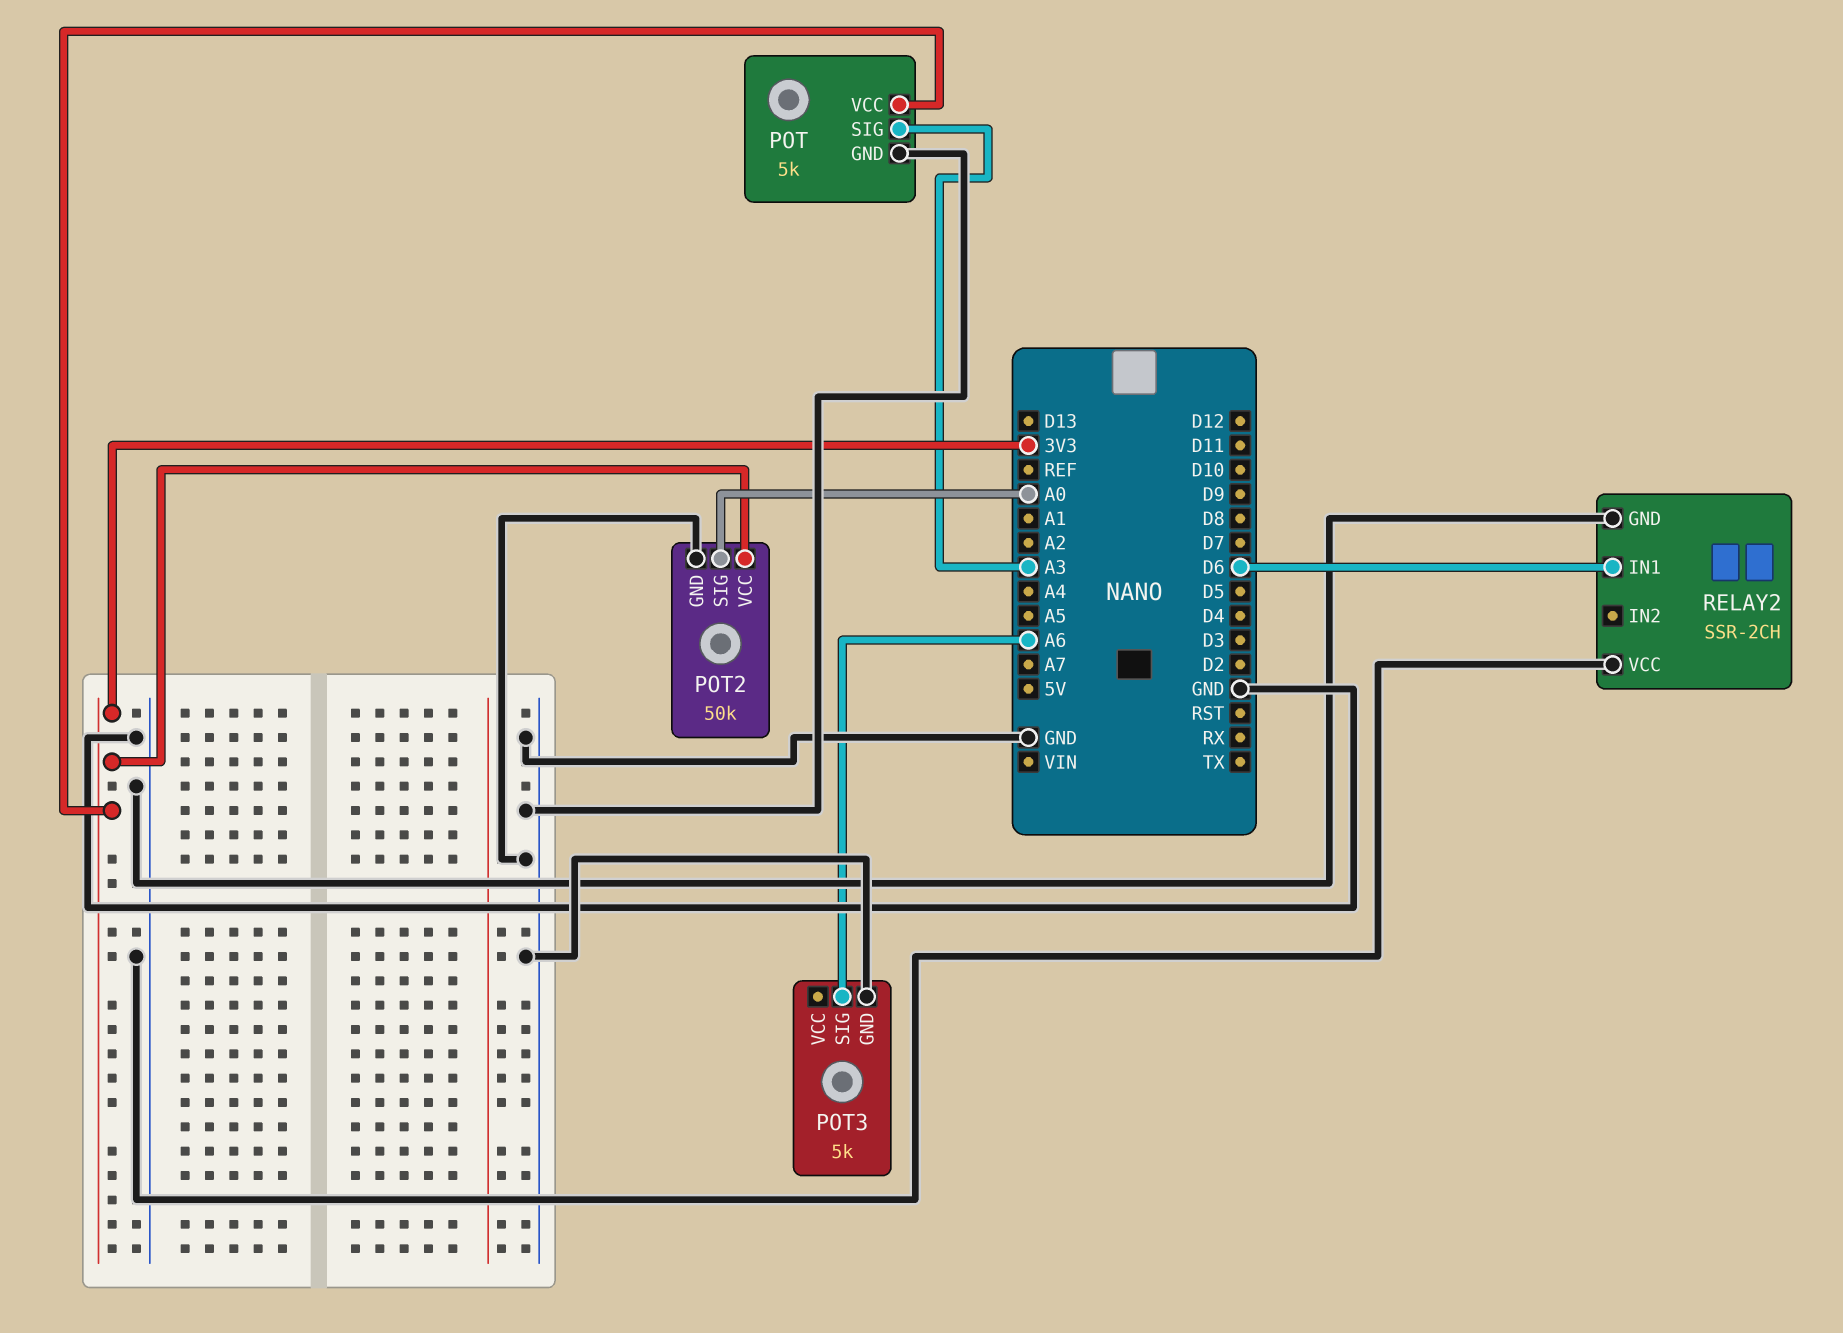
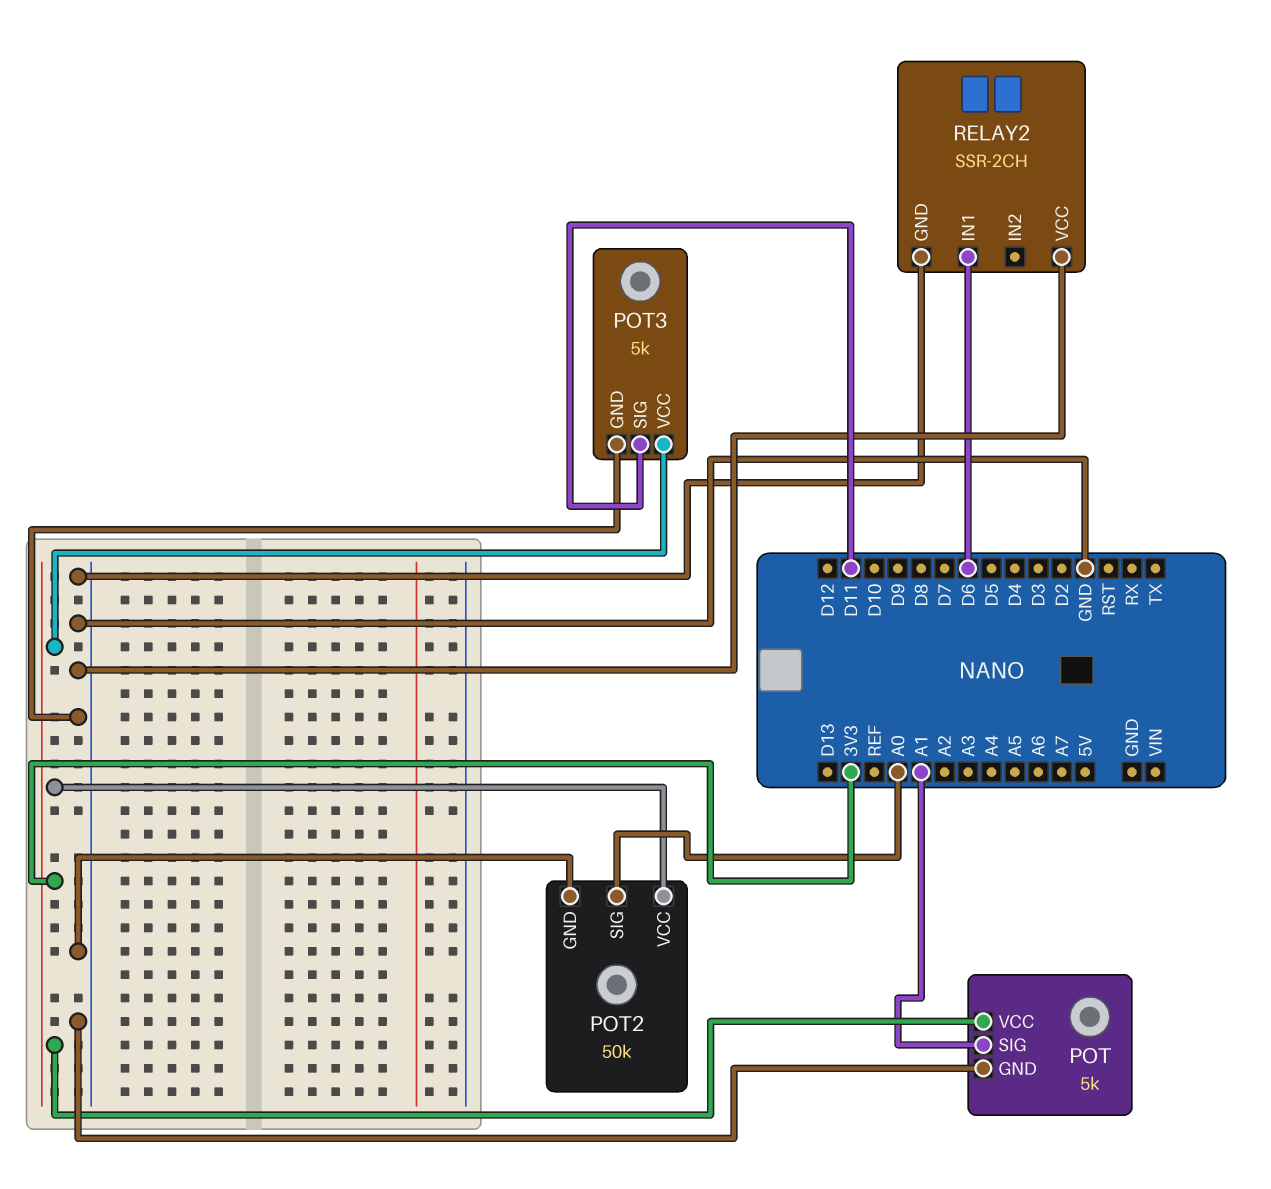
POT pin SIG: A3 -> A1
POT3 pin SIG: A6 -> D11
POT3 pin VCC: none -> 3V3

